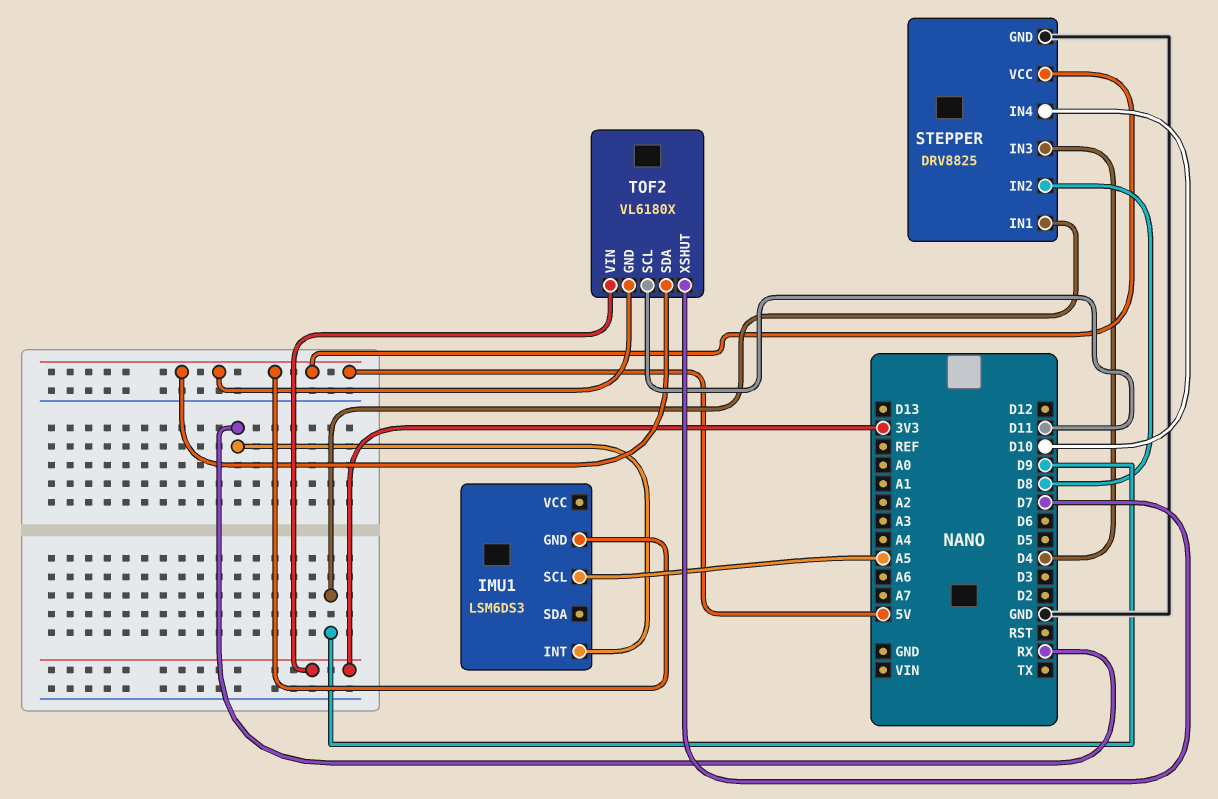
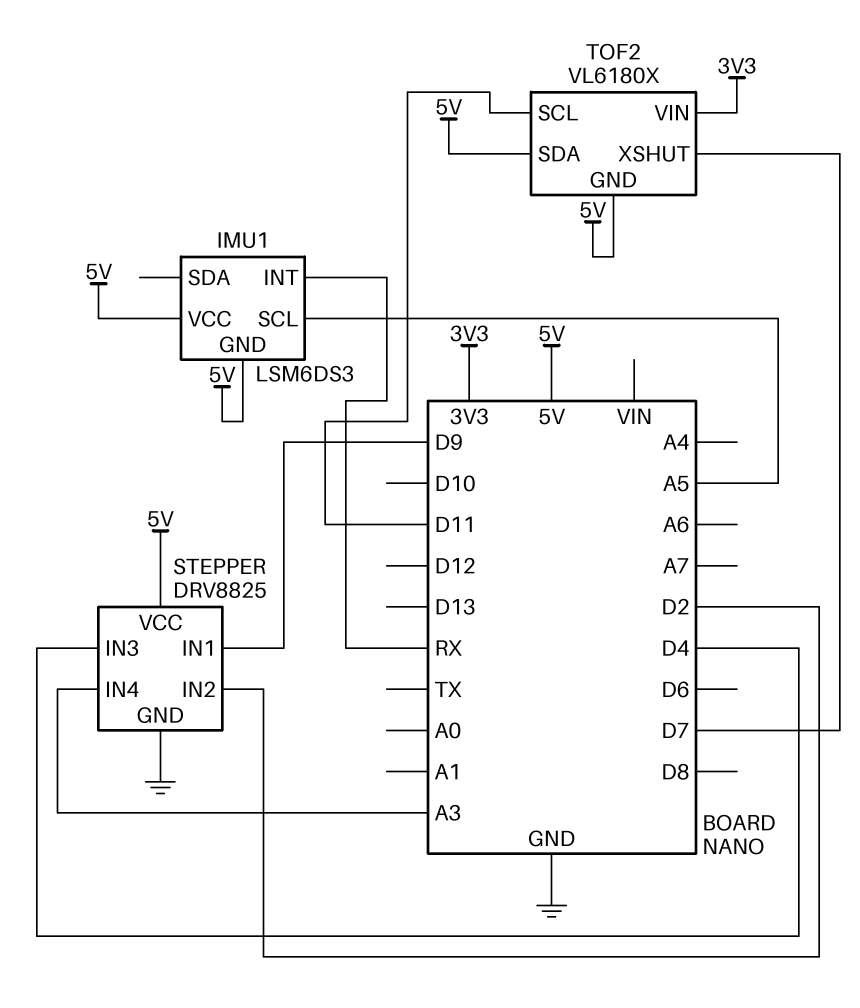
IMU1 pin VCC: none -> 5V
STEPPER pin IN2: D8 -> D2
STEPPER pin IN4: D10 -> A3

